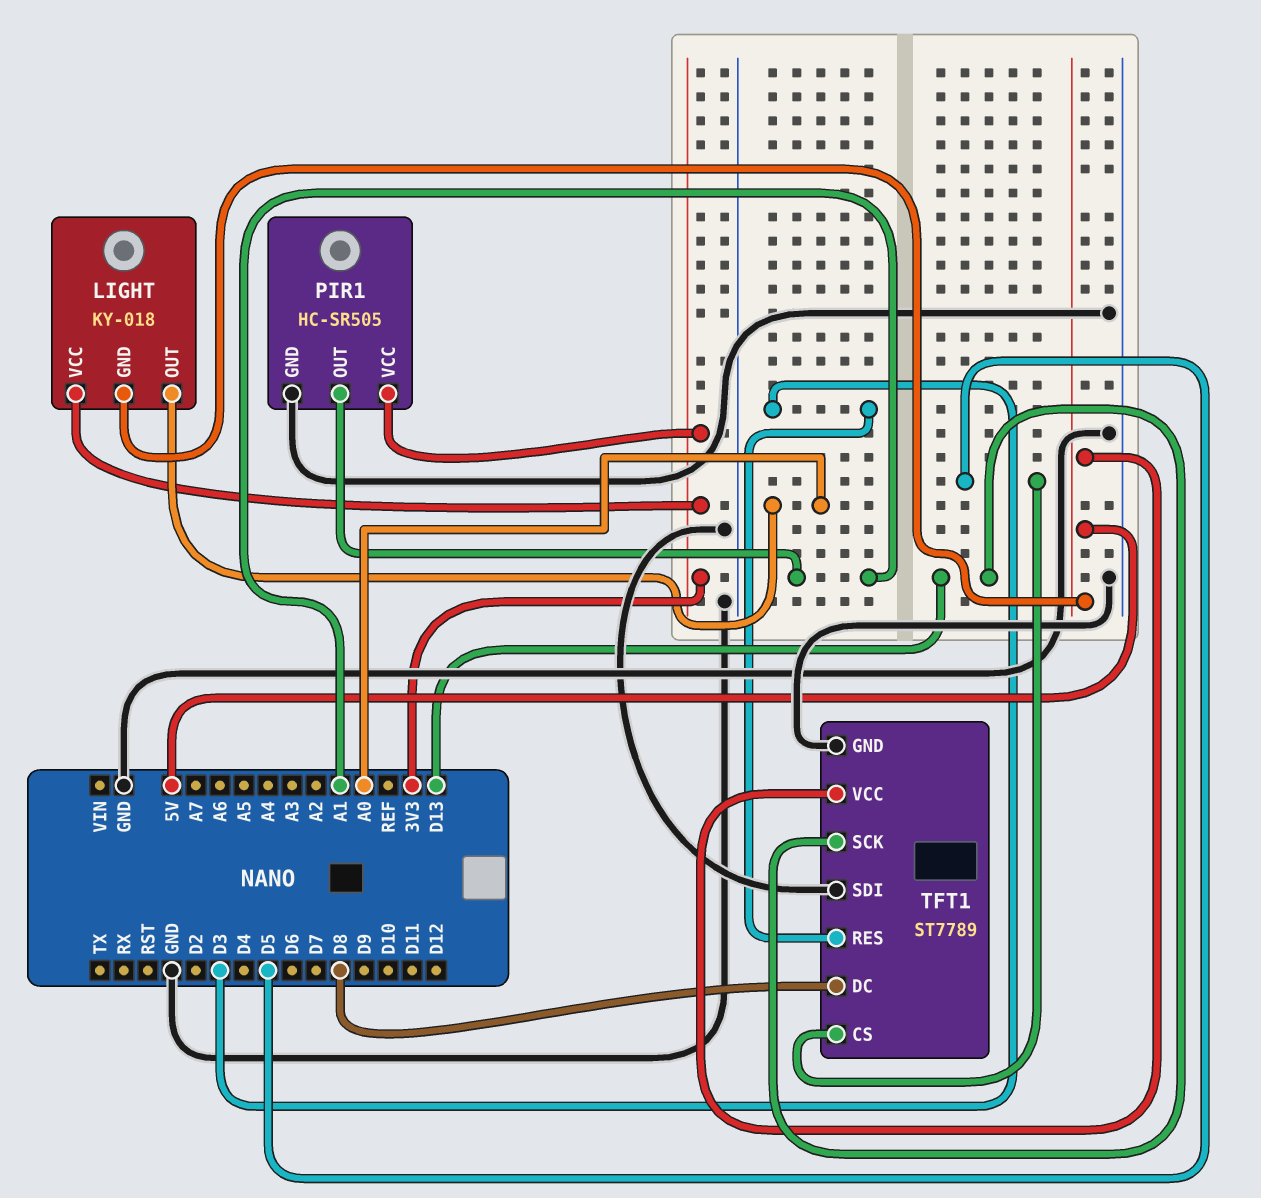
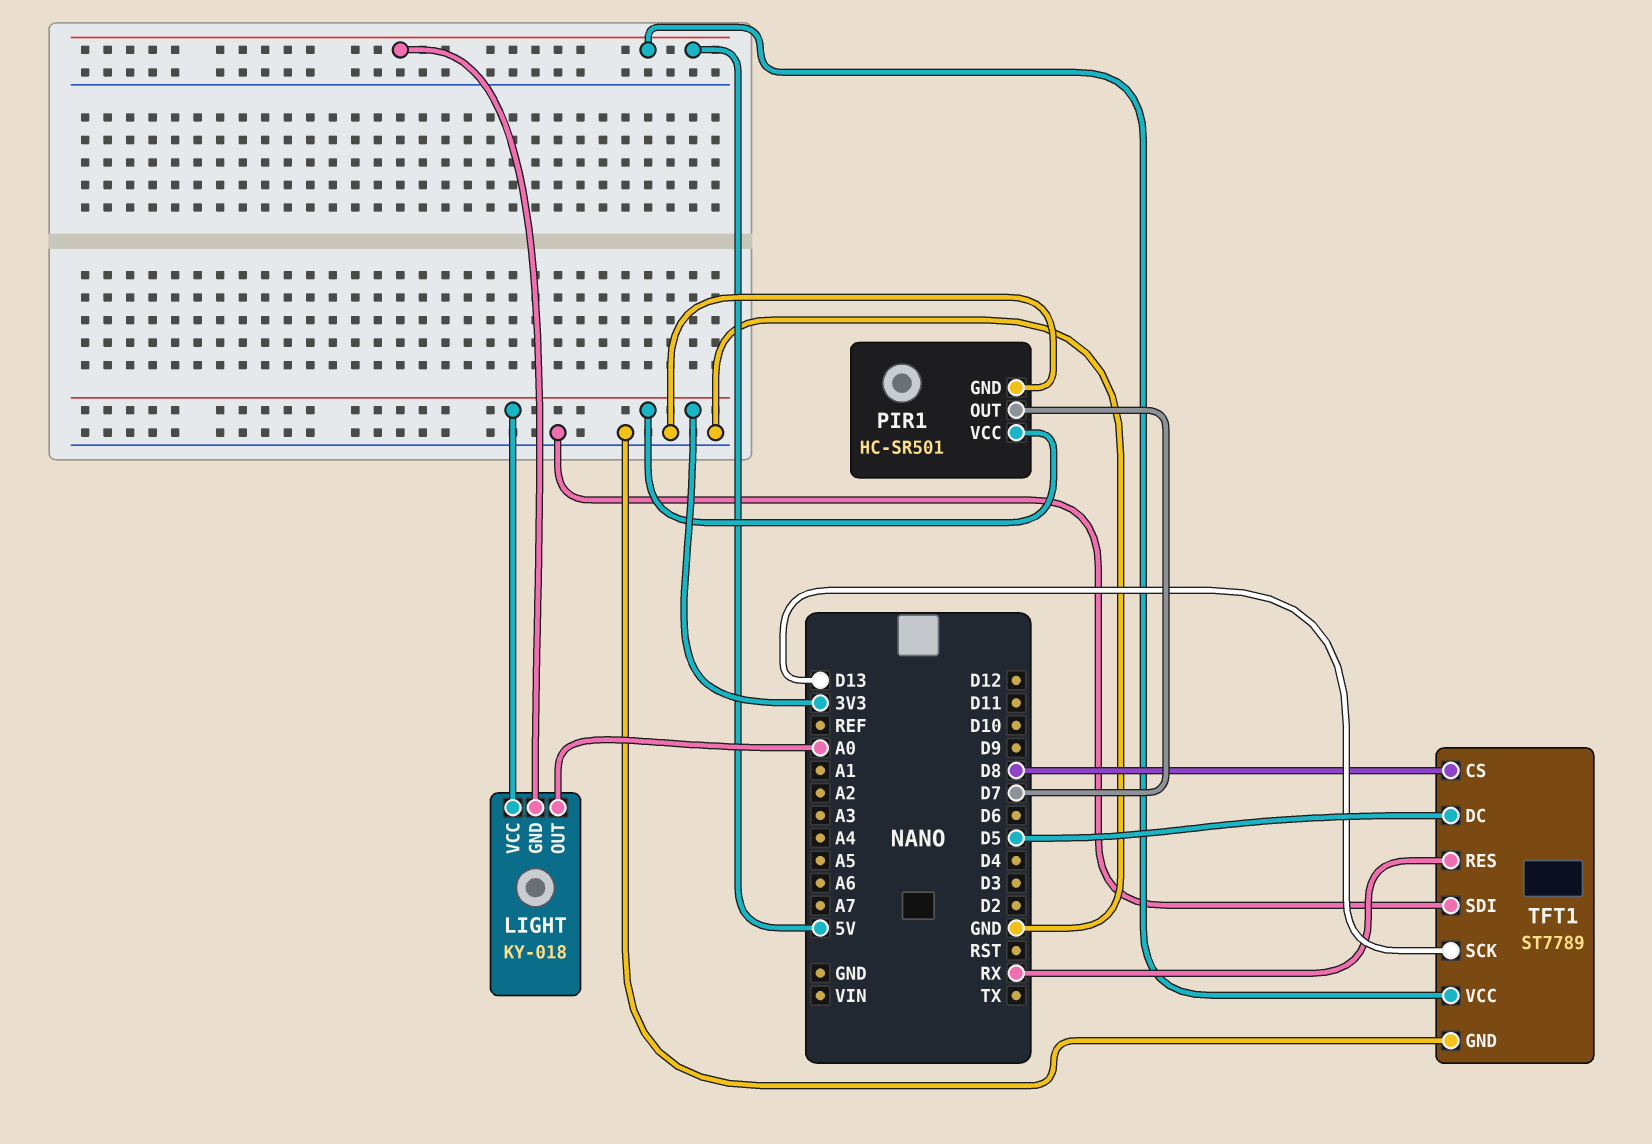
PIR1: HC-SR505 -> HC-SR501
PIR1 pin OUT: A1 -> D7
TFT1 pin CS: D5 -> D8
TFT1 pin DC: D8 -> D5
TFT1 pin RES: D3 -> RX

